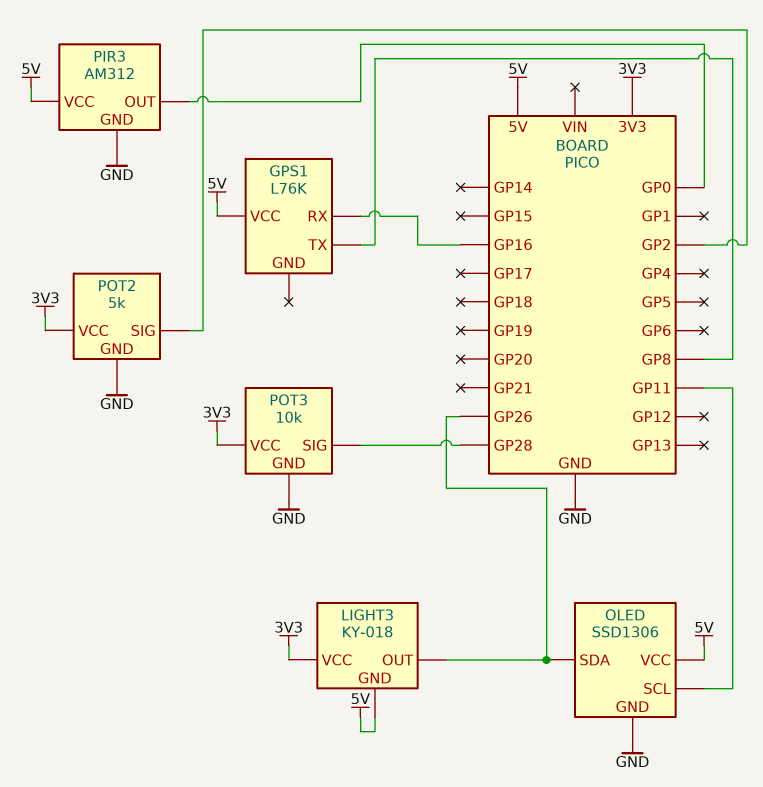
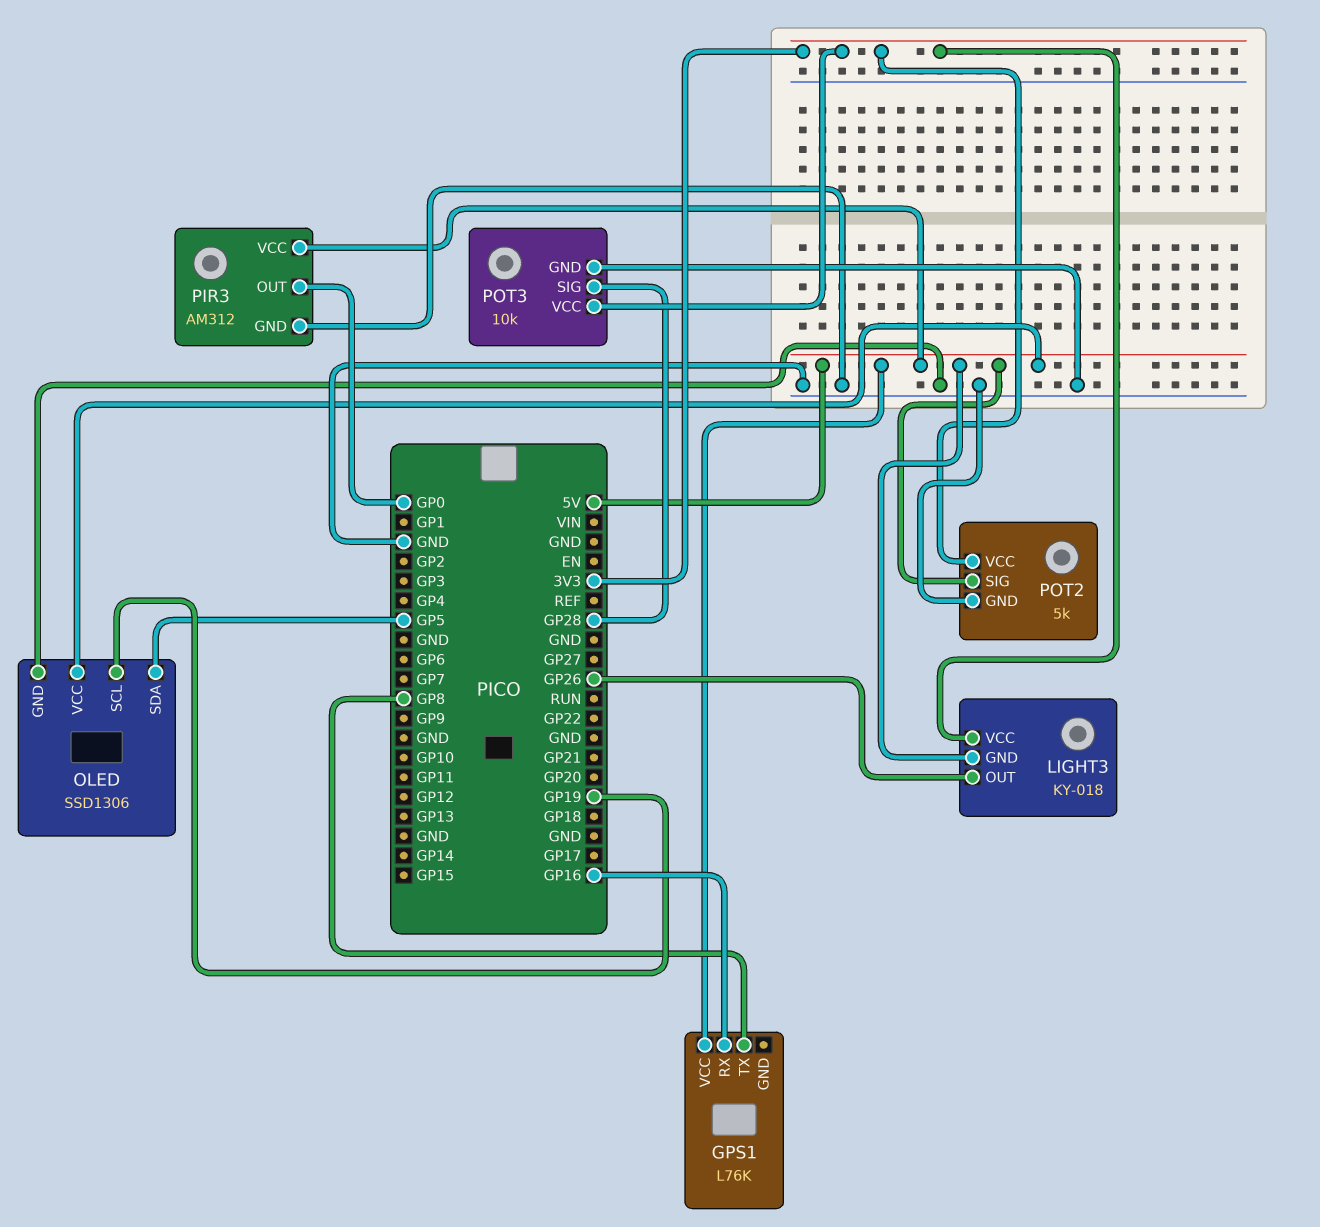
OLED pin SCL: GP11 -> GP19
OLED pin SDA: GP26 -> GP5
POT2 pin SIG: GP2 -> 5V

